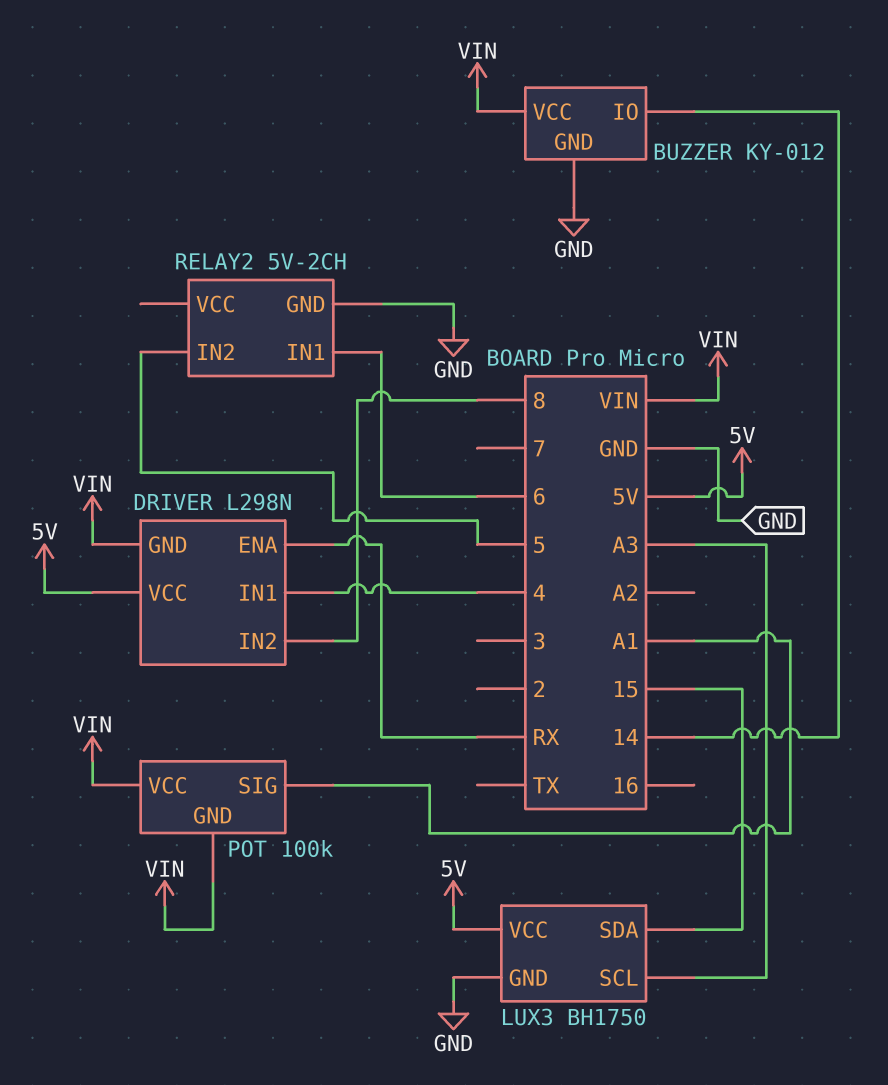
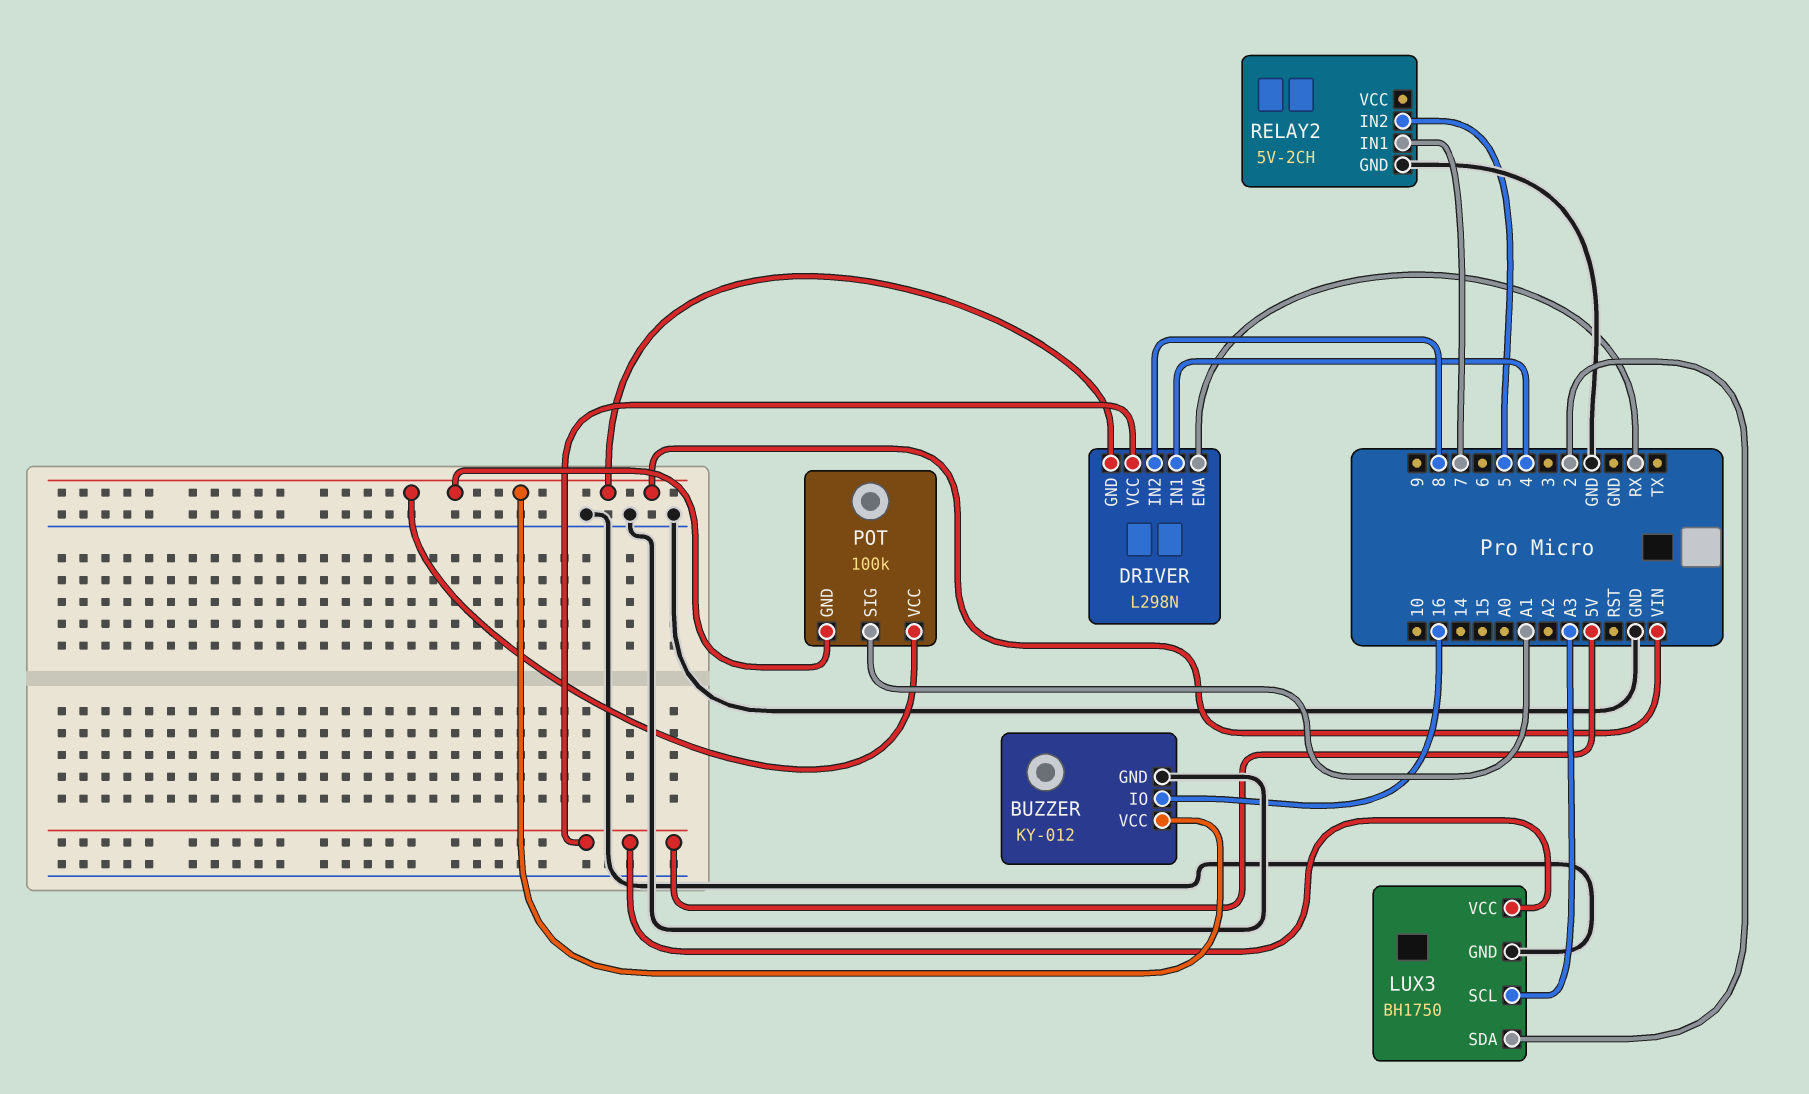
BUZZER pin IO: 14 -> 16
LUX3 pin SDA: 15 -> 2
RELAY2 pin IN1: 6 -> 7

